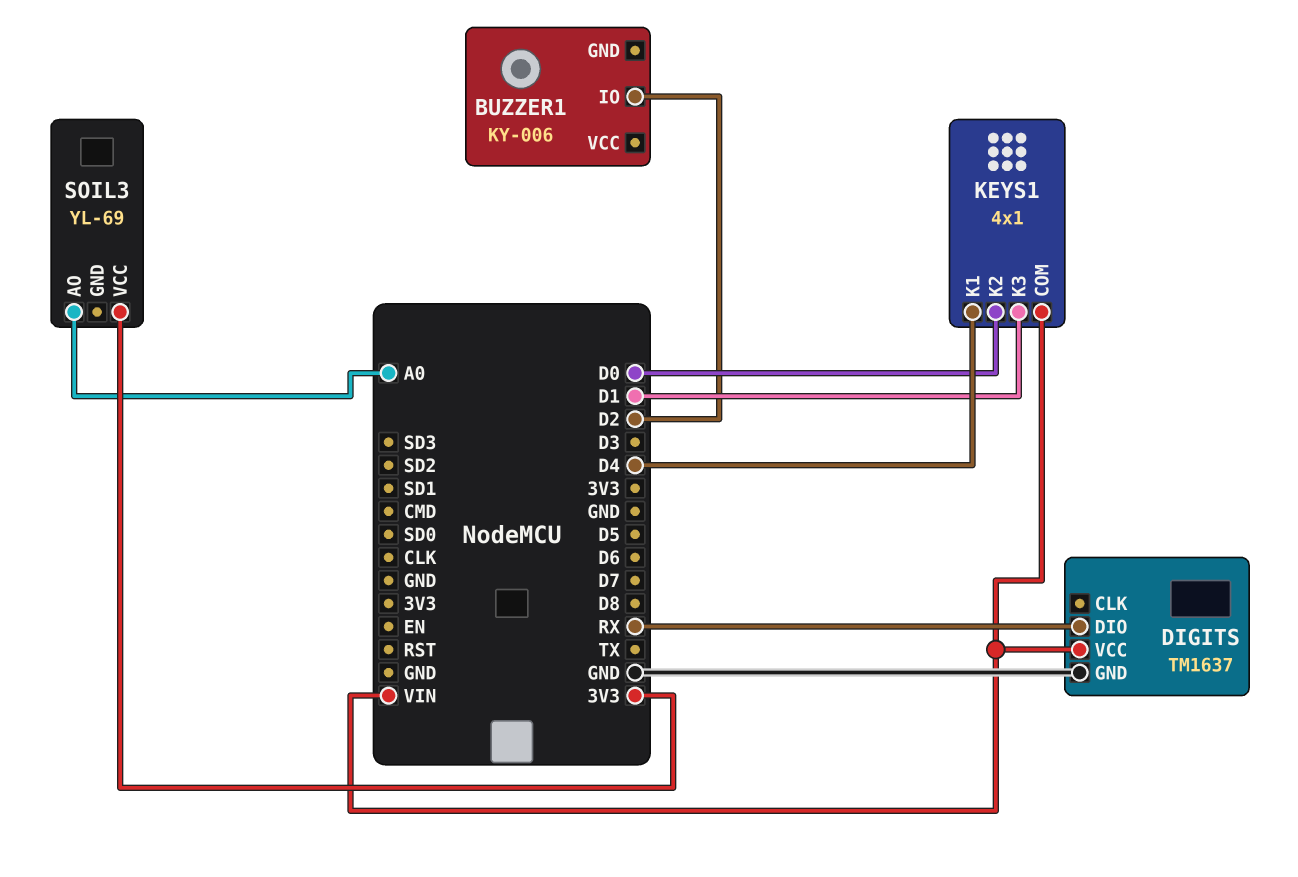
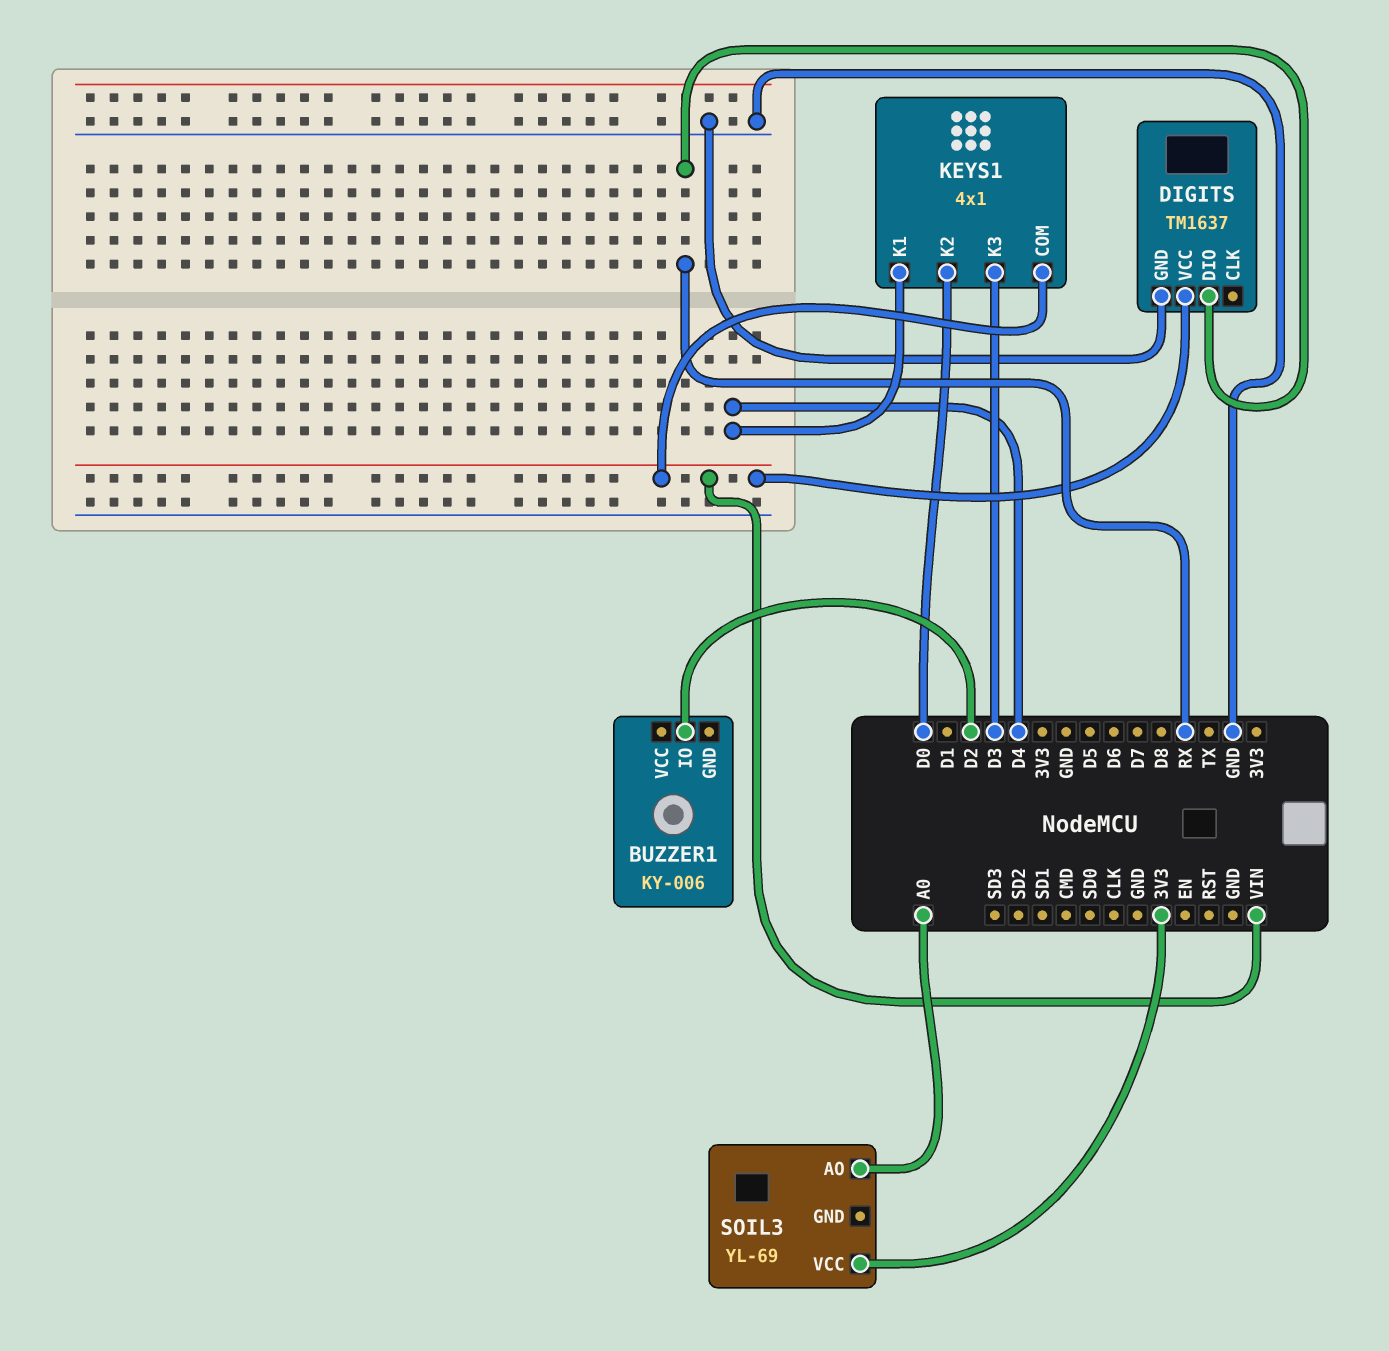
KEYS1 pin K3: D1 -> D3

